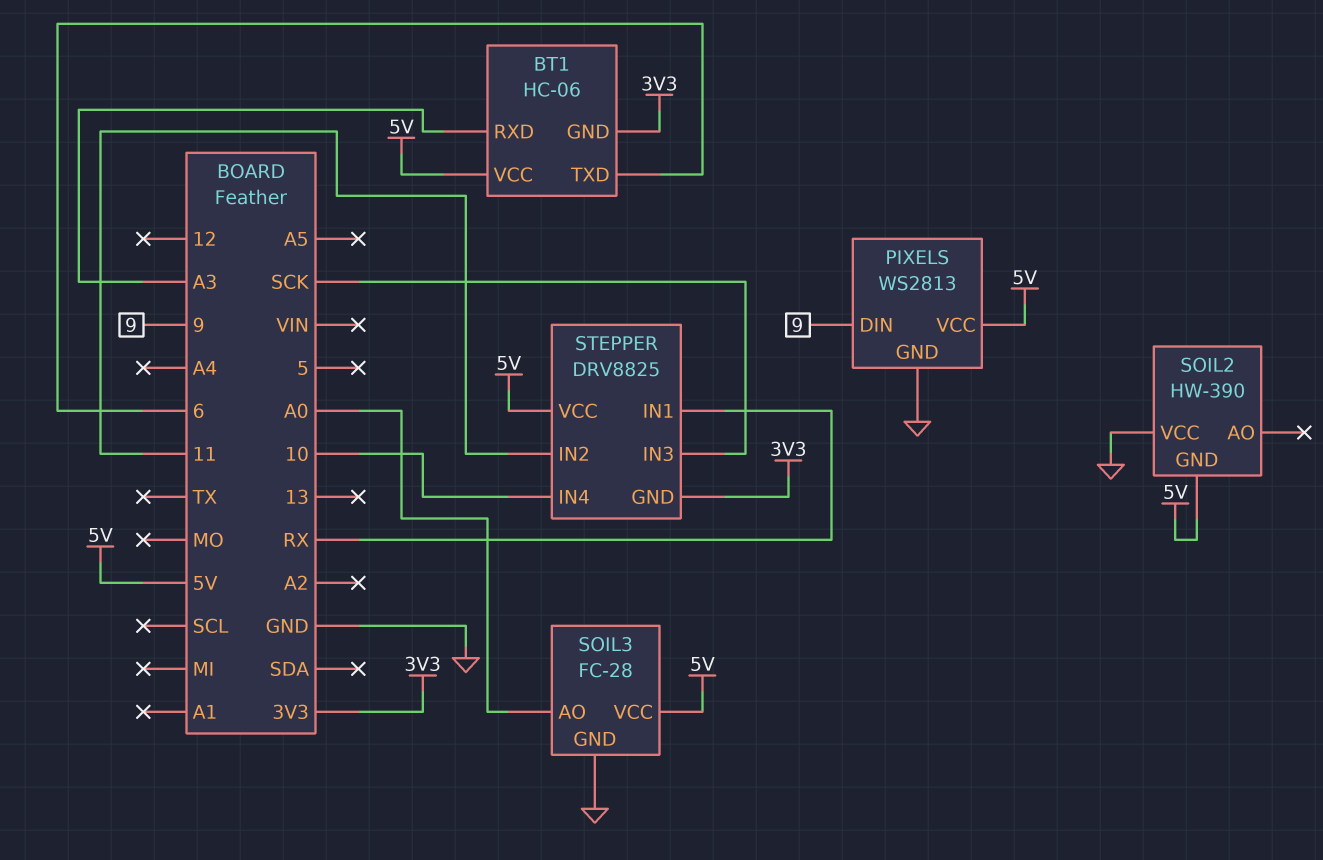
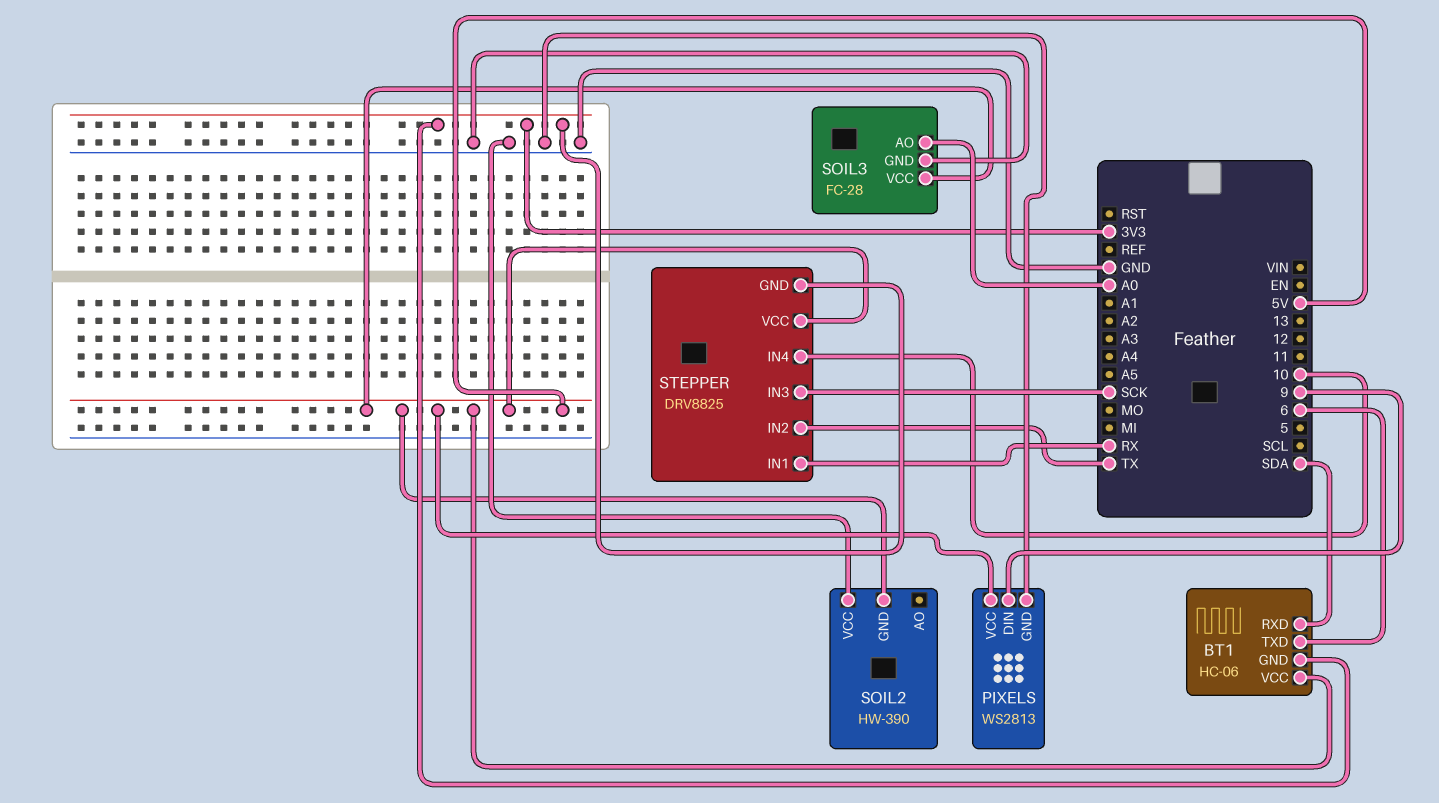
BT1 pin RXD: A3 -> SDA
STEPPER pin IN2: 11 -> TX

